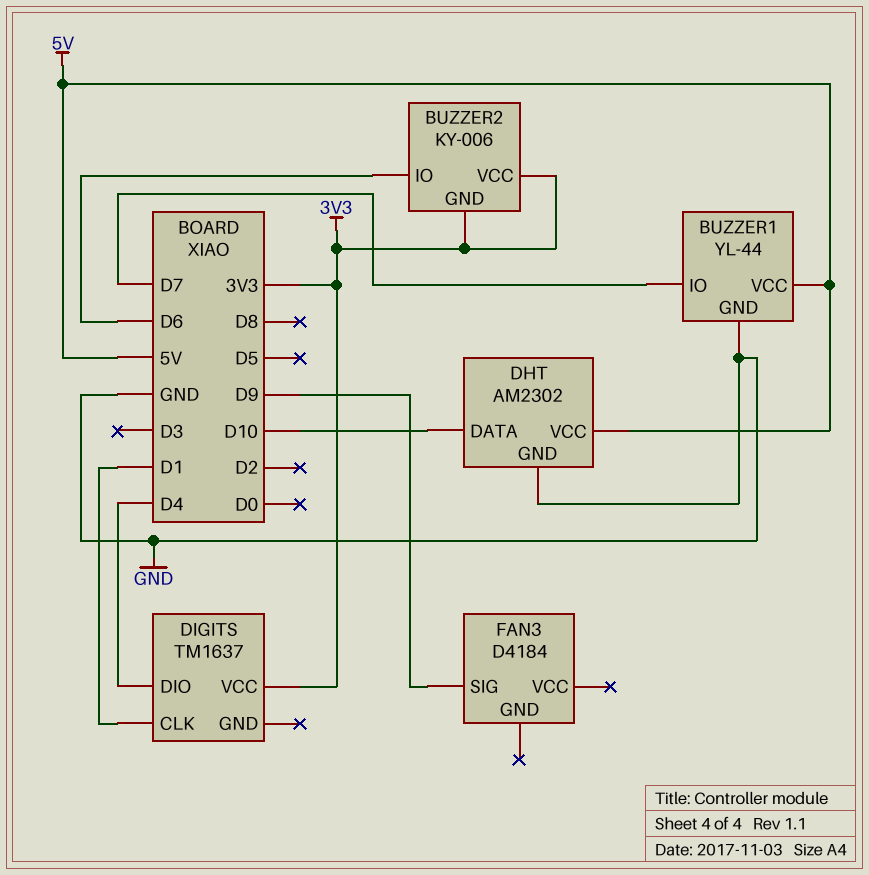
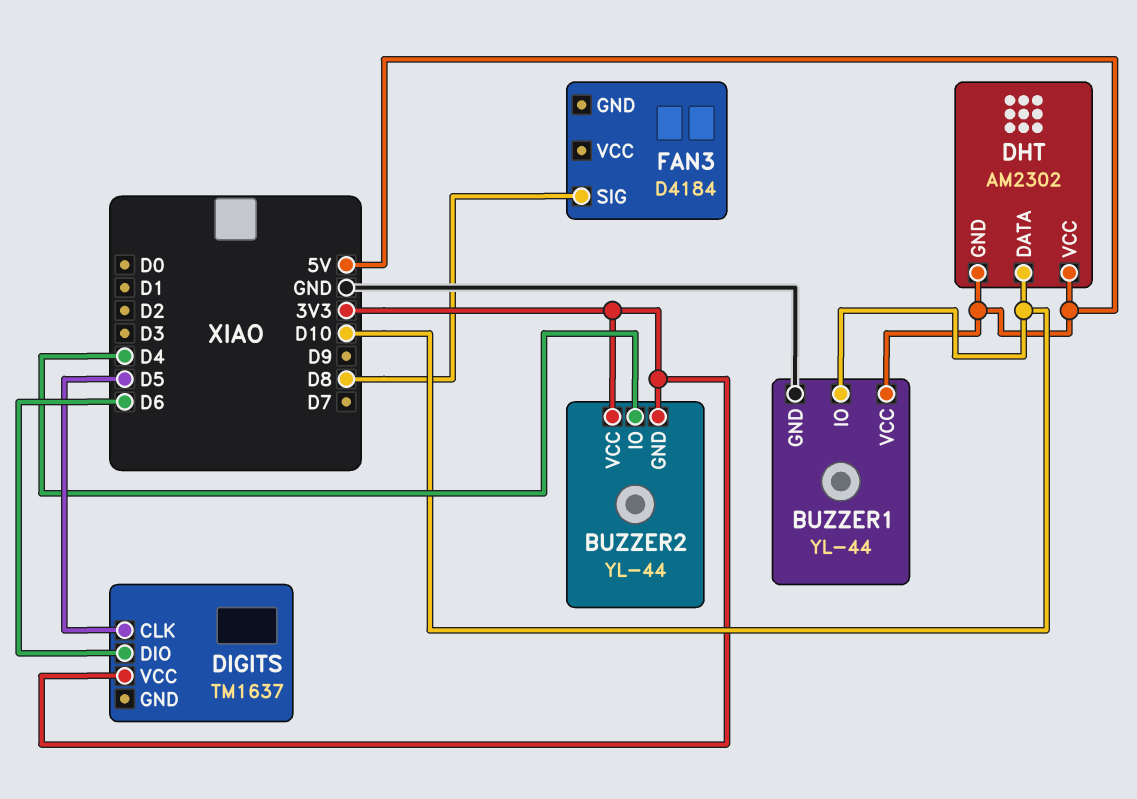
BUZZER1 pin IO: D7 -> D10
BUZZER2: KY-006 -> YL-44
BUZZER2 pin IO: D6 -> D4
DHT pin GND: GND -> 5V
DIGITS pin CLK: D1 -> D5
DIGITS pin DIO: D4 -> D6
FAN3 pin SIG: D9 -> D8

